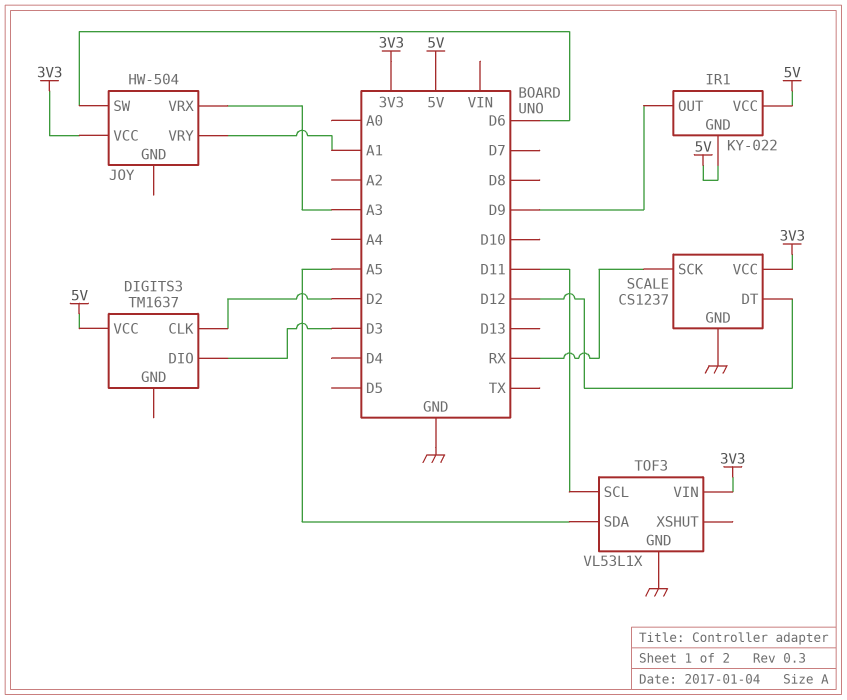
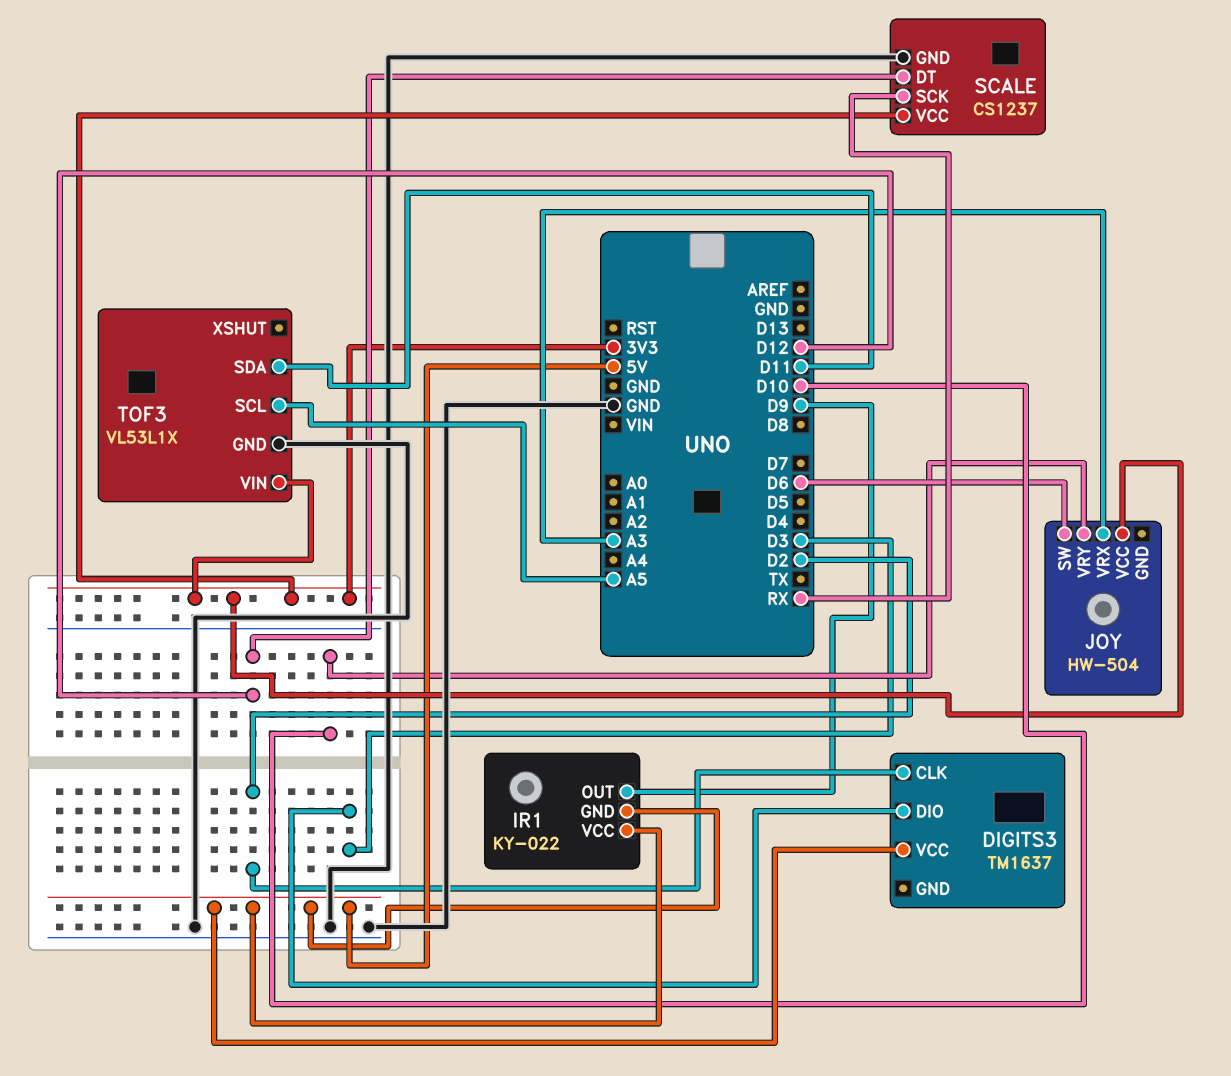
JOY pin VRY: A1 -> D10
TOF3 pin SCL: D11 -> A5
TOF3 pin SDA: A5 -> D11

